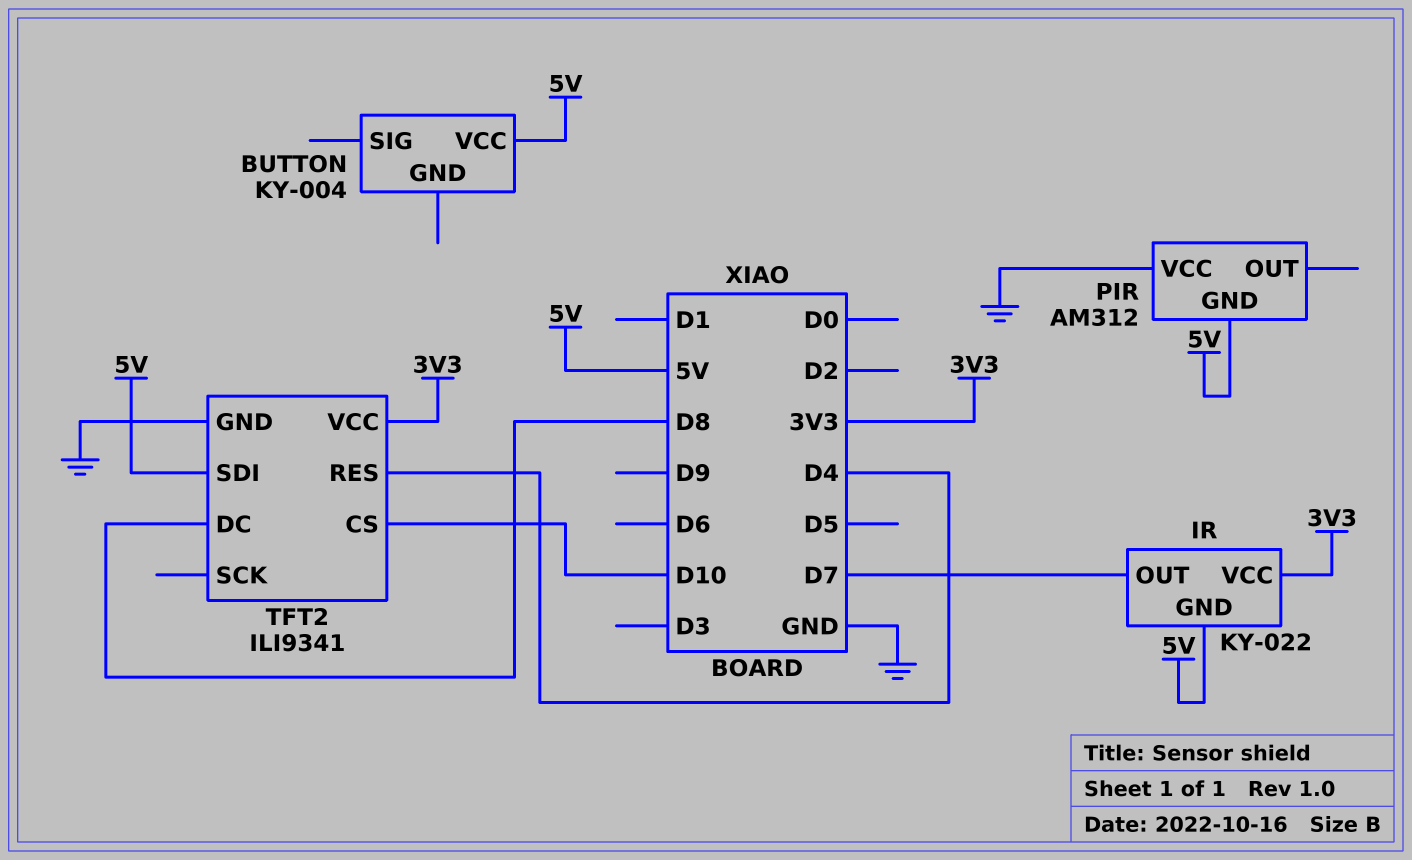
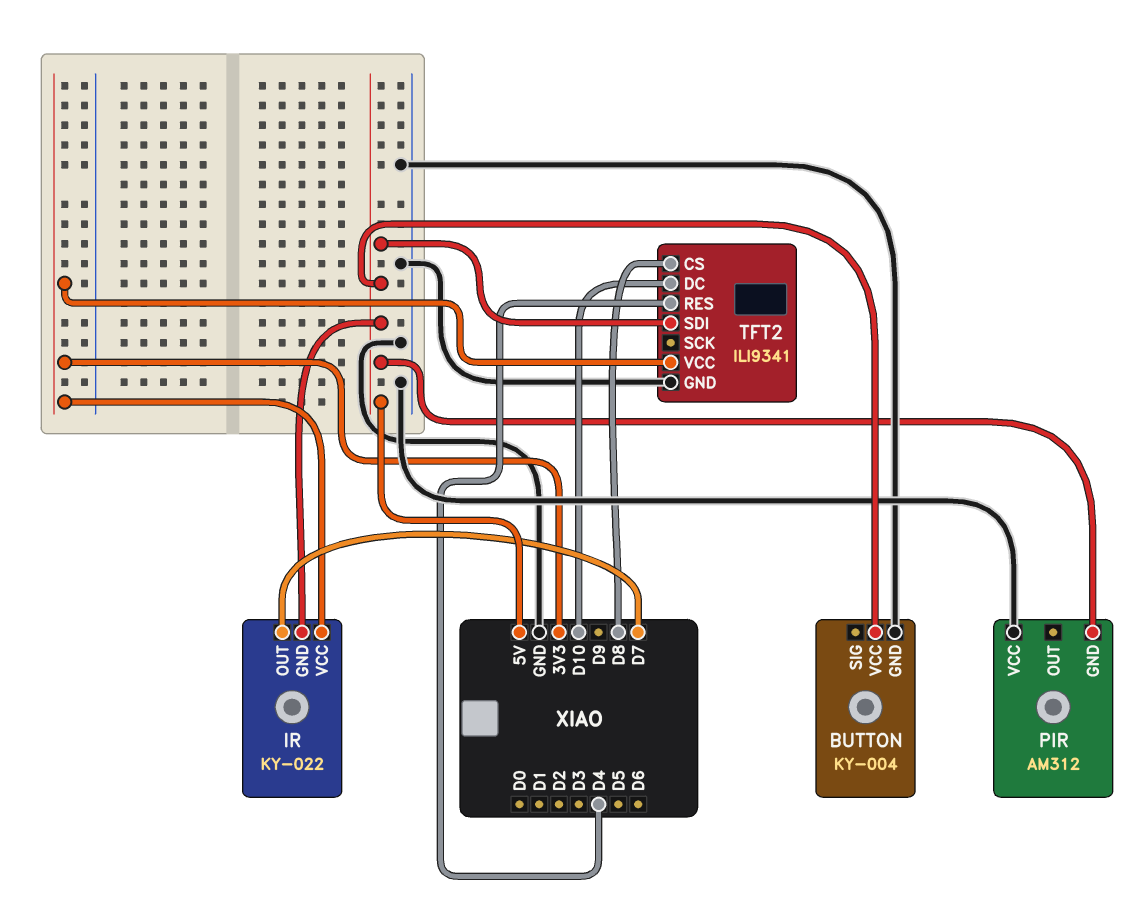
BUTTON pin GND: none -> GND
TFT2 pin CS: D10 -> D8
TFT2 pin DC: D8 -> D10

